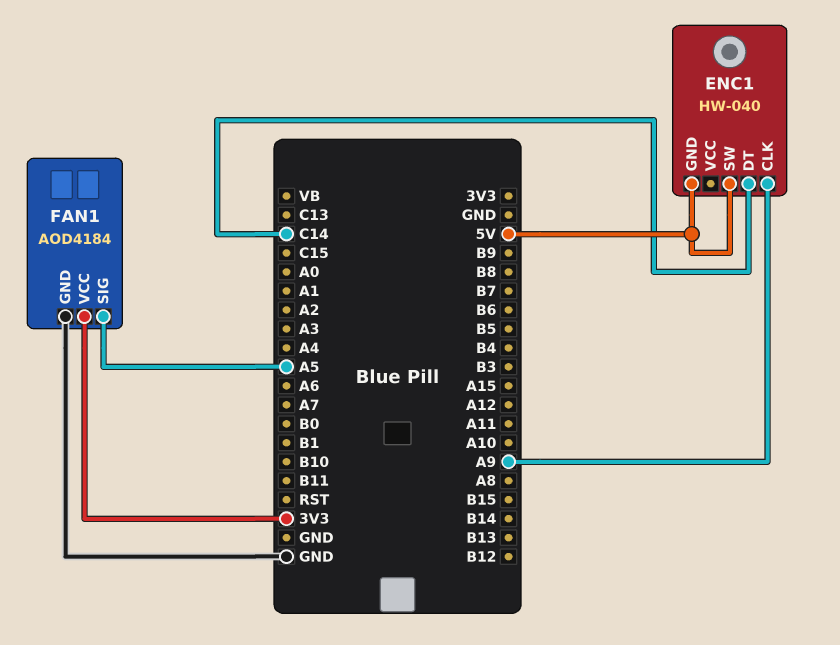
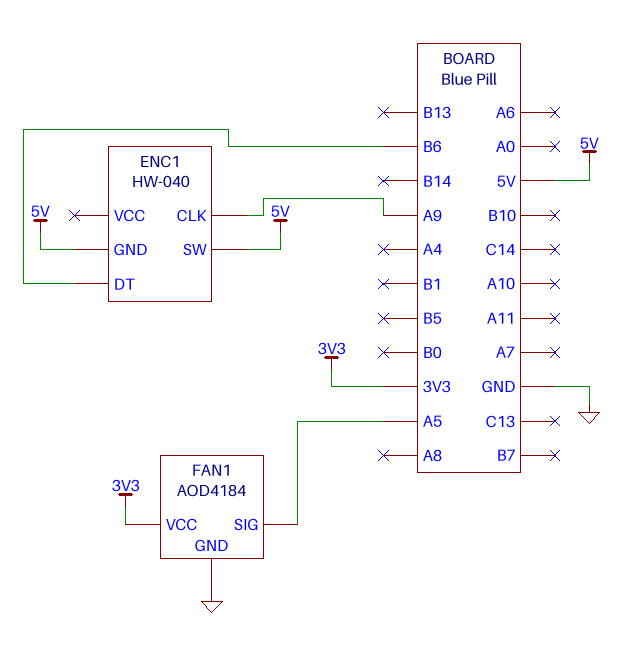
ENC1 pin DT: C14 -> B6

